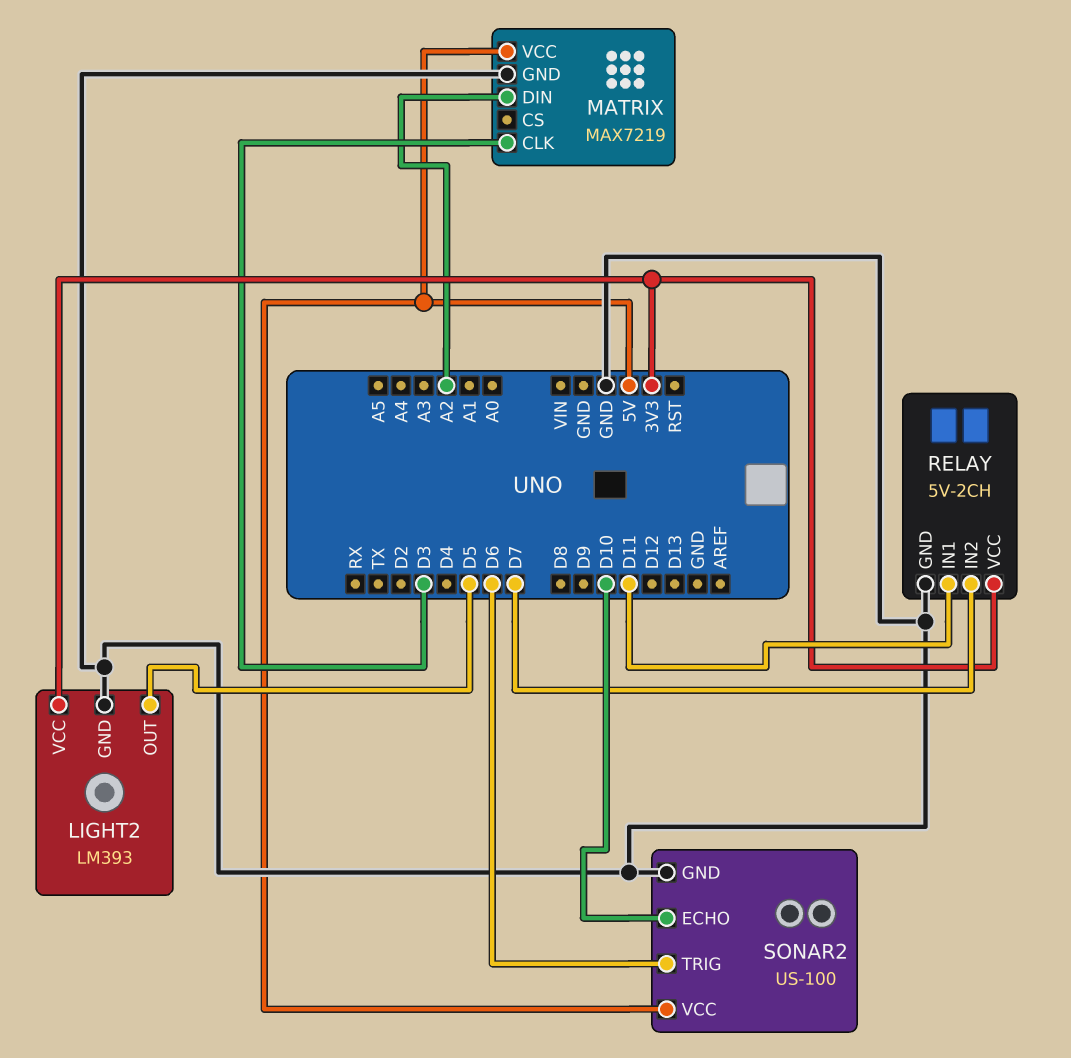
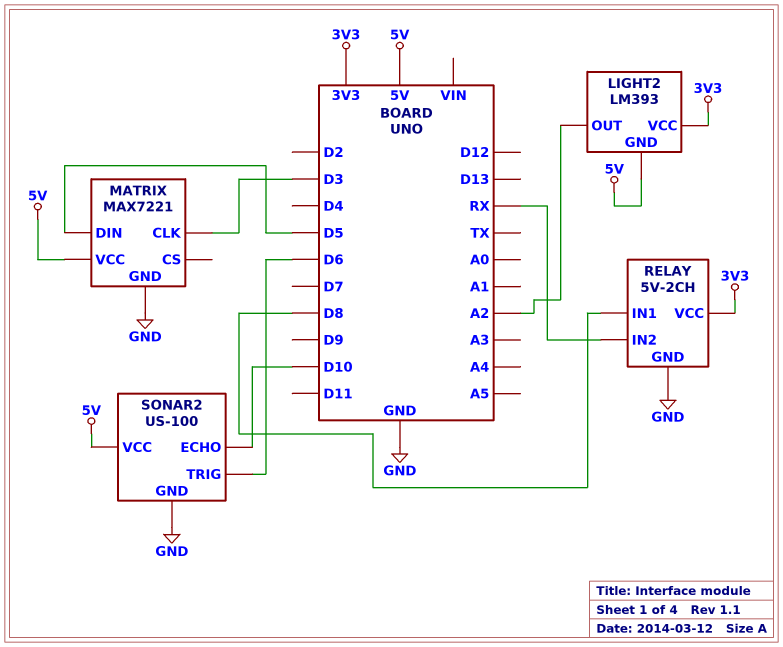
LIGHT2 pin GND: GND -> 5V
LIGHT2 pin OUT: D5 -> A2
MATRIX: MAX7219 -> MAX7221
MATRIX pin DIN: A2 -> D5
RELAY pin IN1: D11 -> D8
RELAY pin IN2: D7 -> RX

